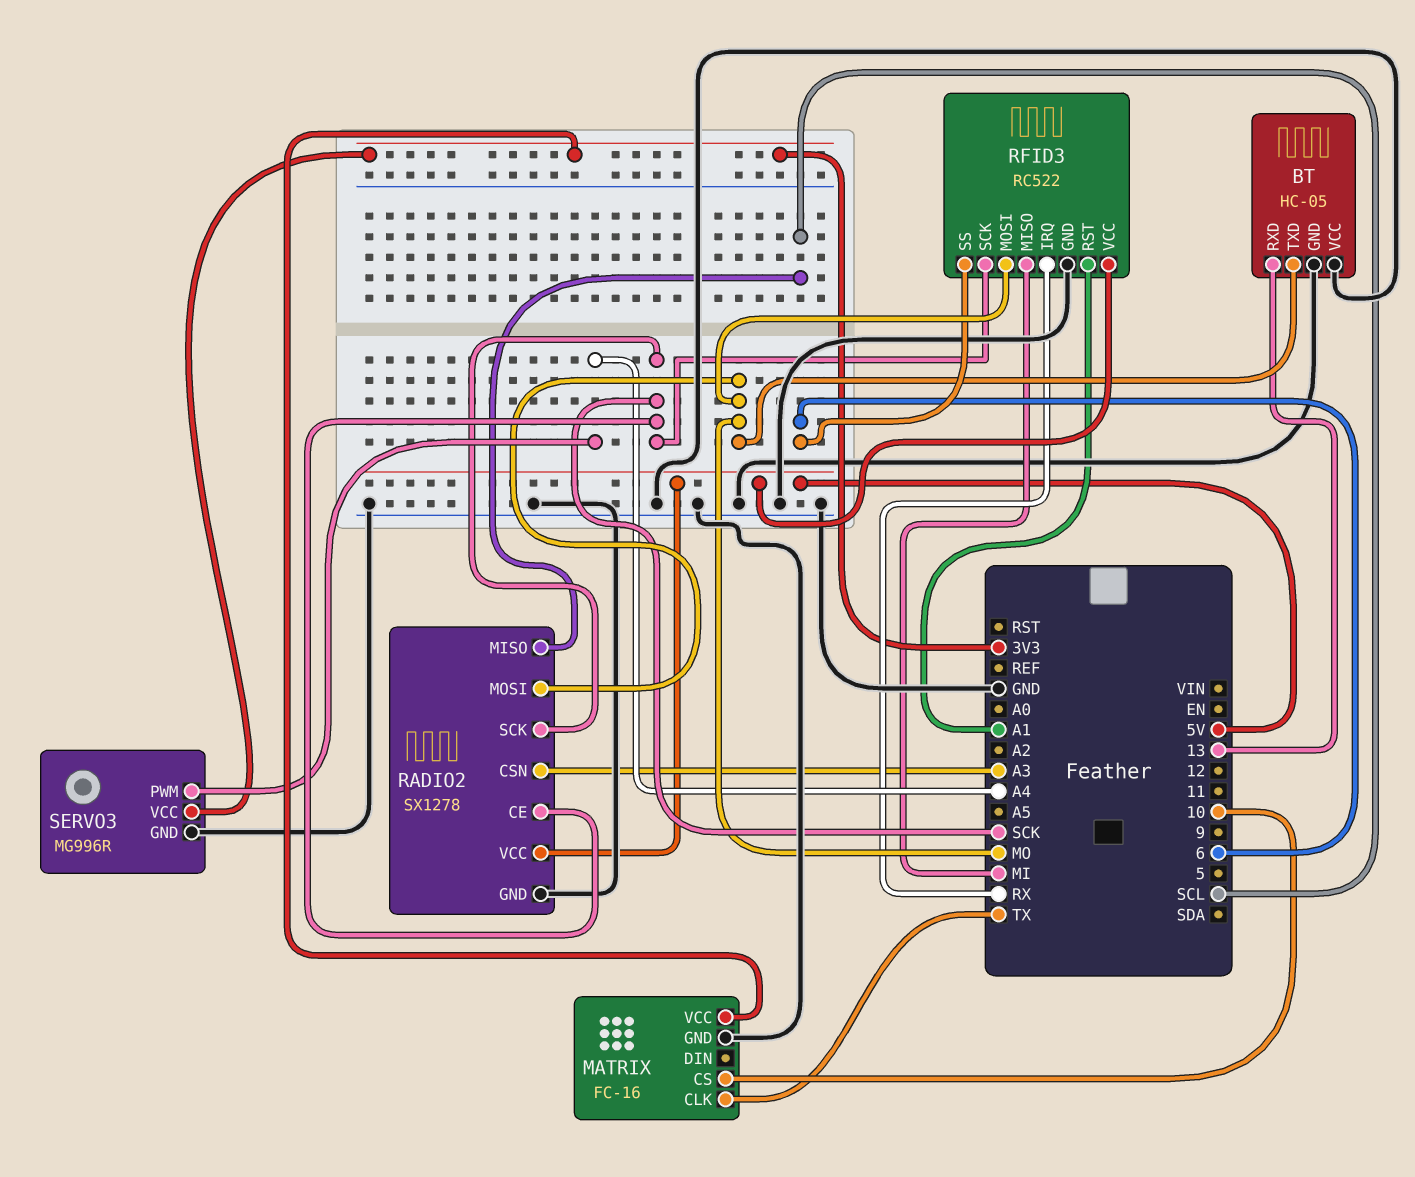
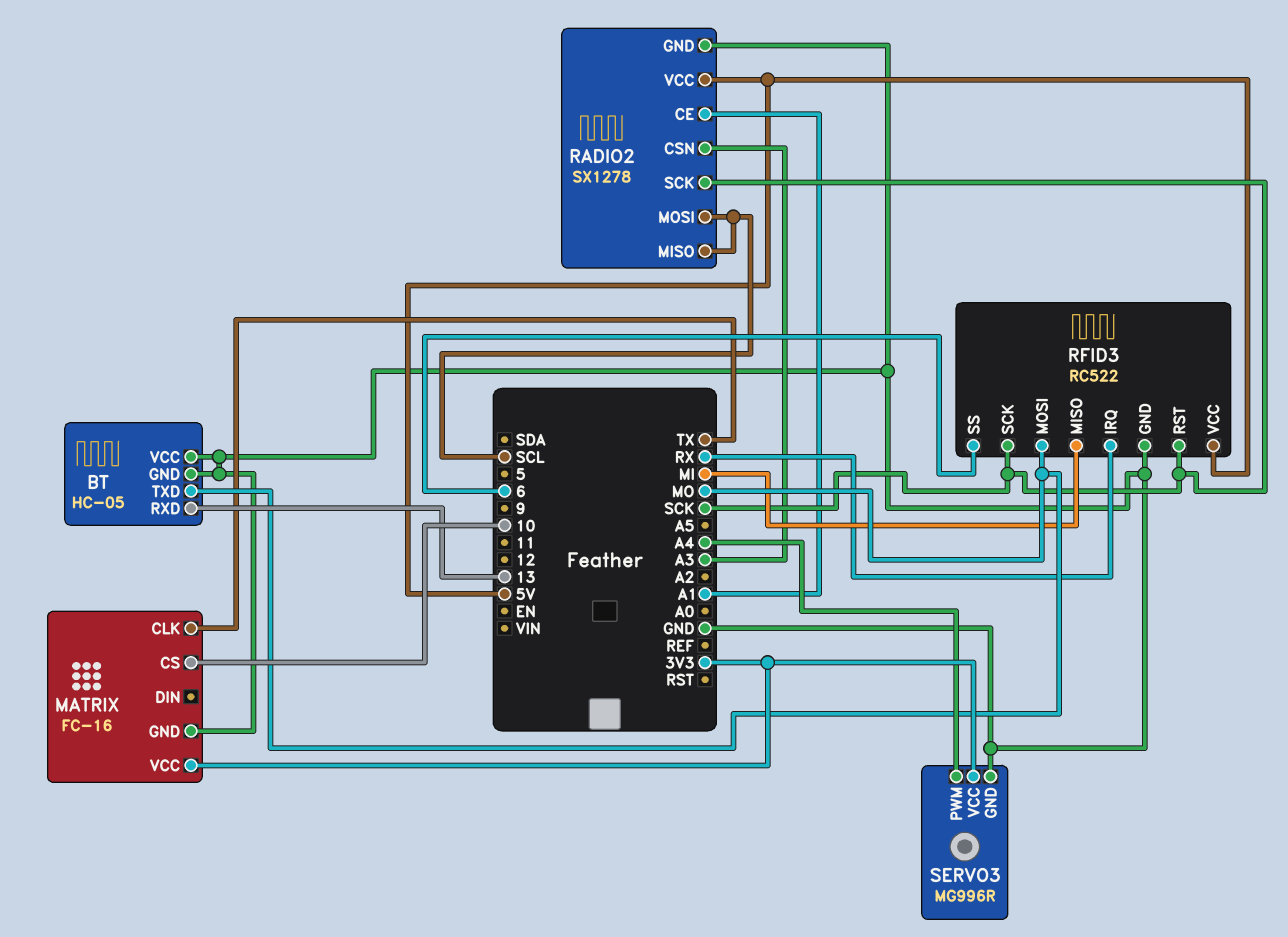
RADIO2 pin CE: SCK -> A1
RADIO2 pin MOSI: MO -> SCL
RFID3 pin RST: A1 -> SCK

